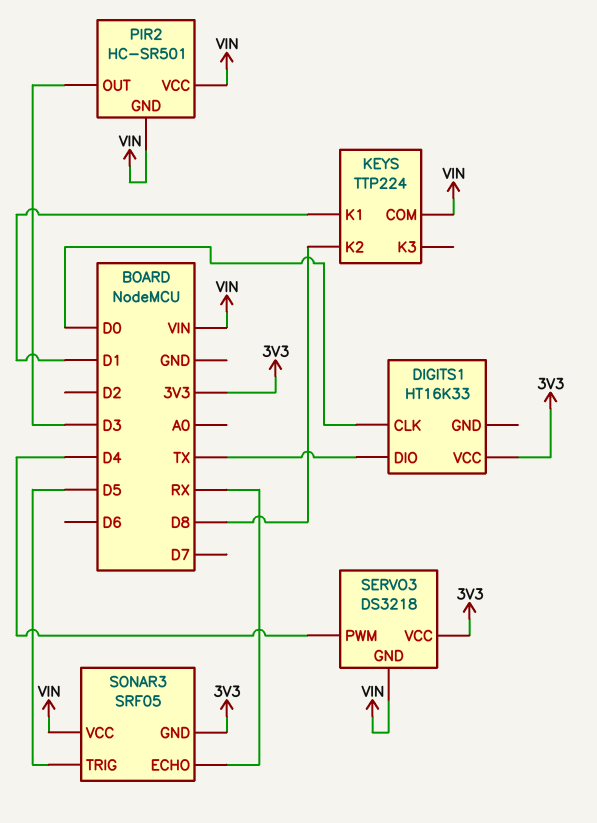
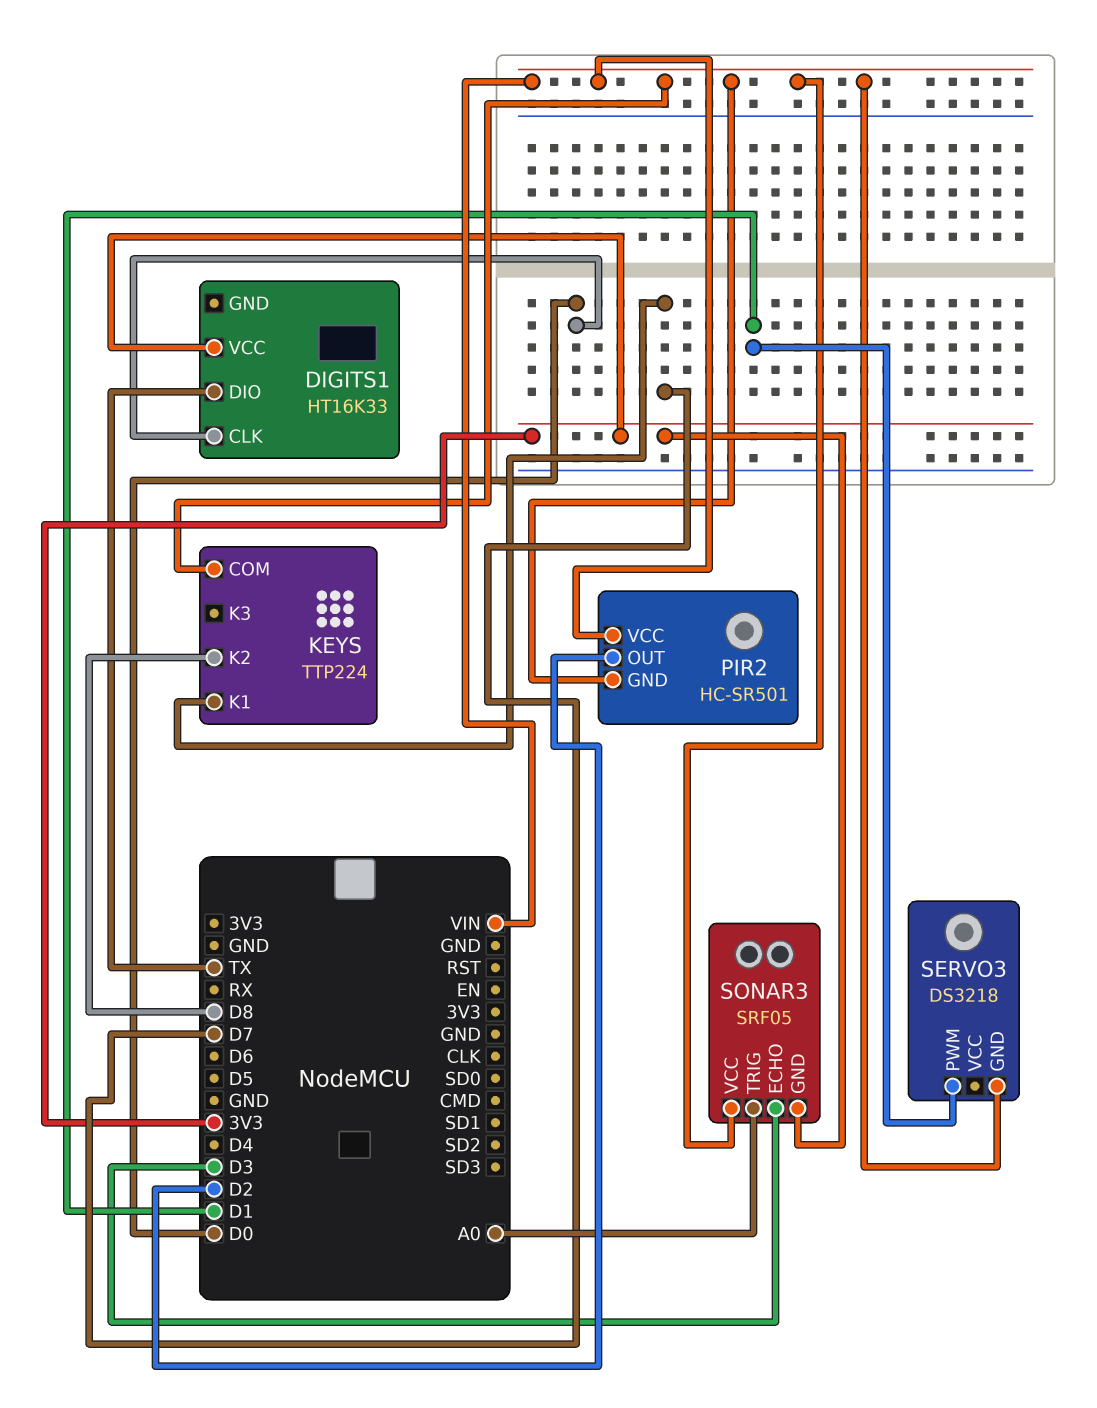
KEYS pin K1: D1 -> D7
PIR2 pin OUT: D3 -> D2
SERVO3 pin PWM: D4 -> D1
SERVO3 pin VCC: 3V3 -> none
SONAR3 pin ECHO: RX -> D3
SONAR3 pin TRIG: D5 -> A0

